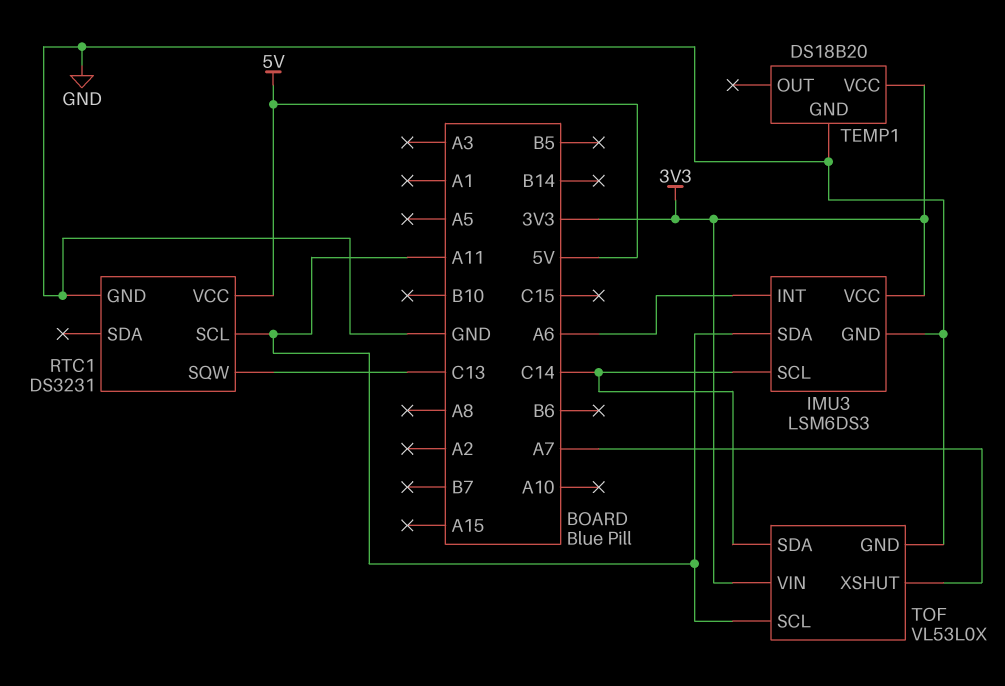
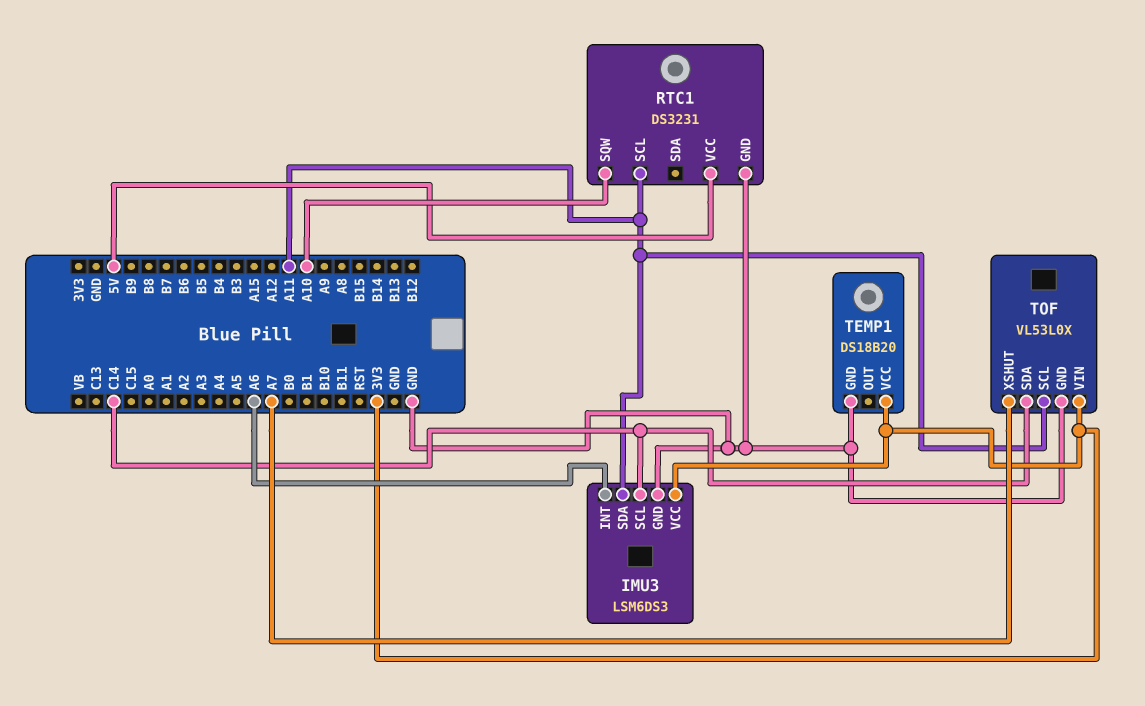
RTC1 pin SQW: C13 -> A10

